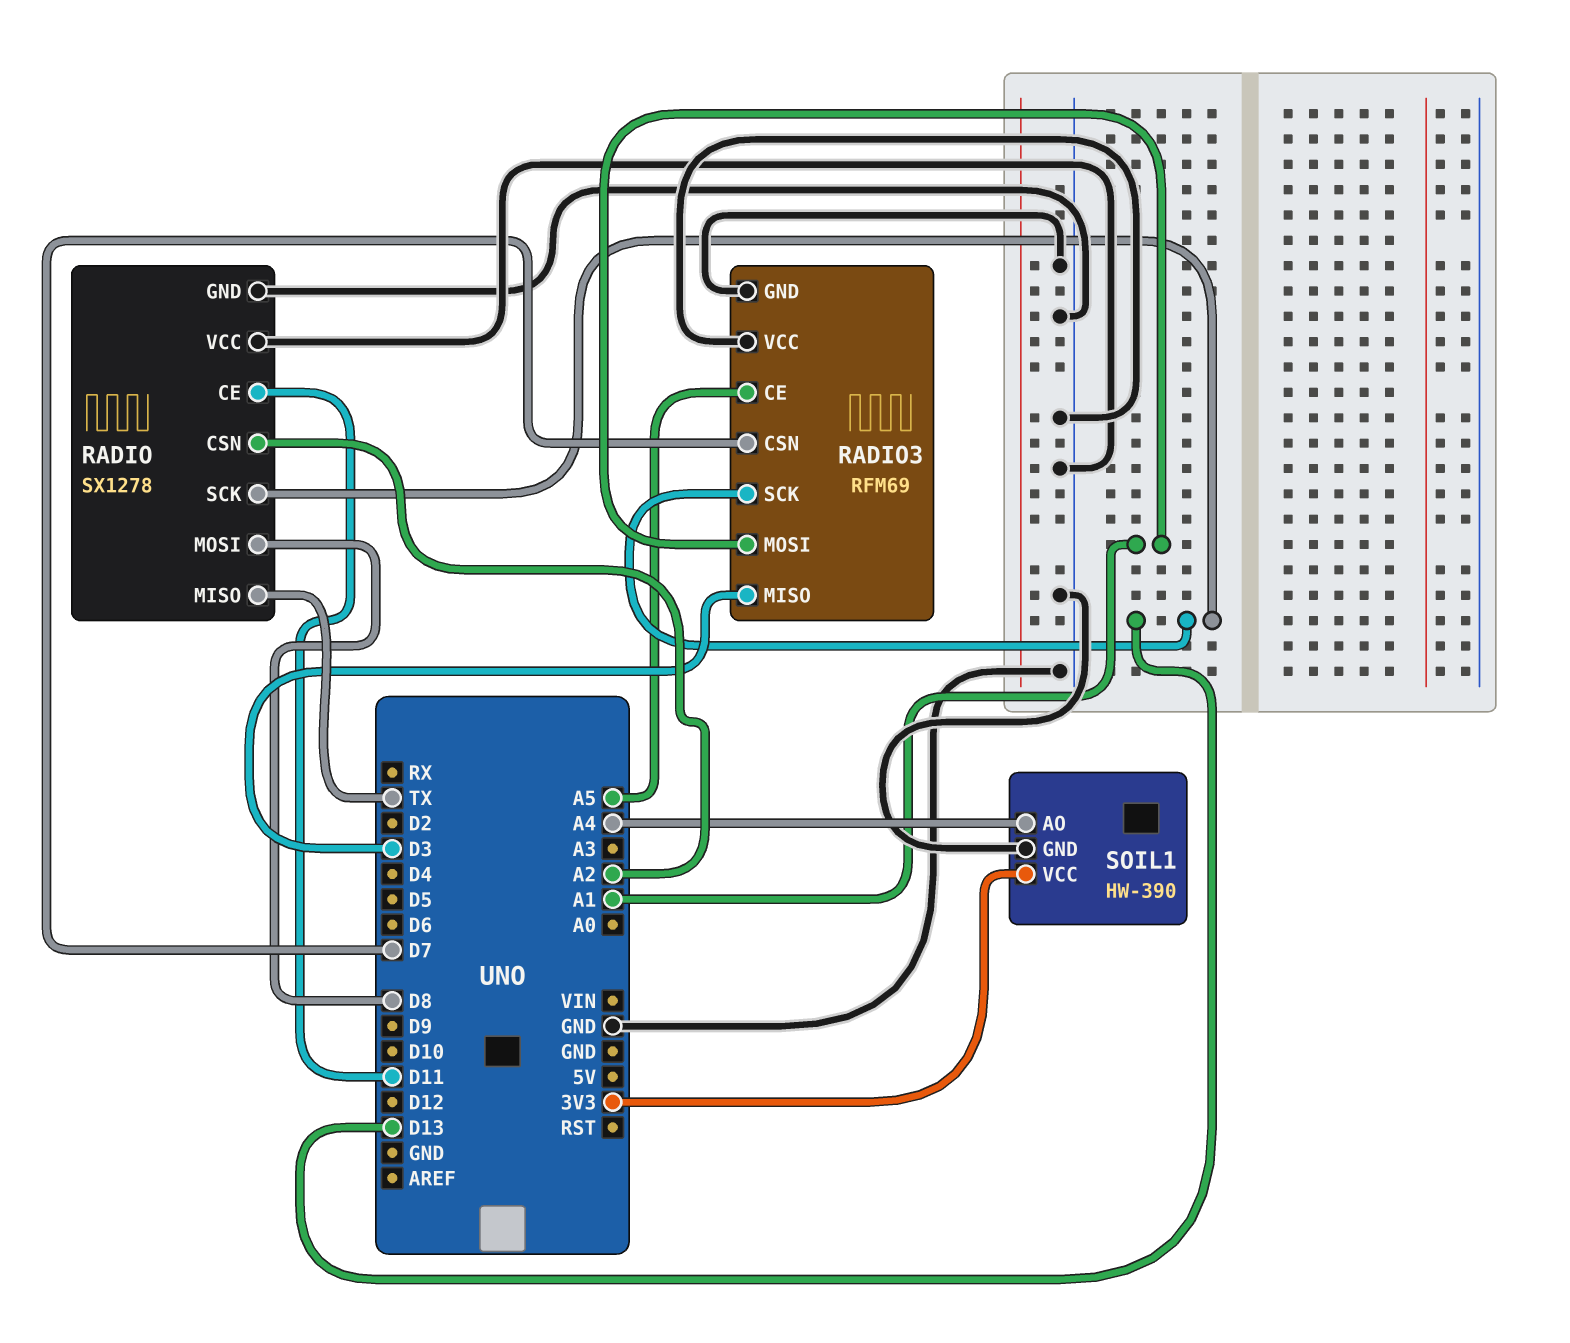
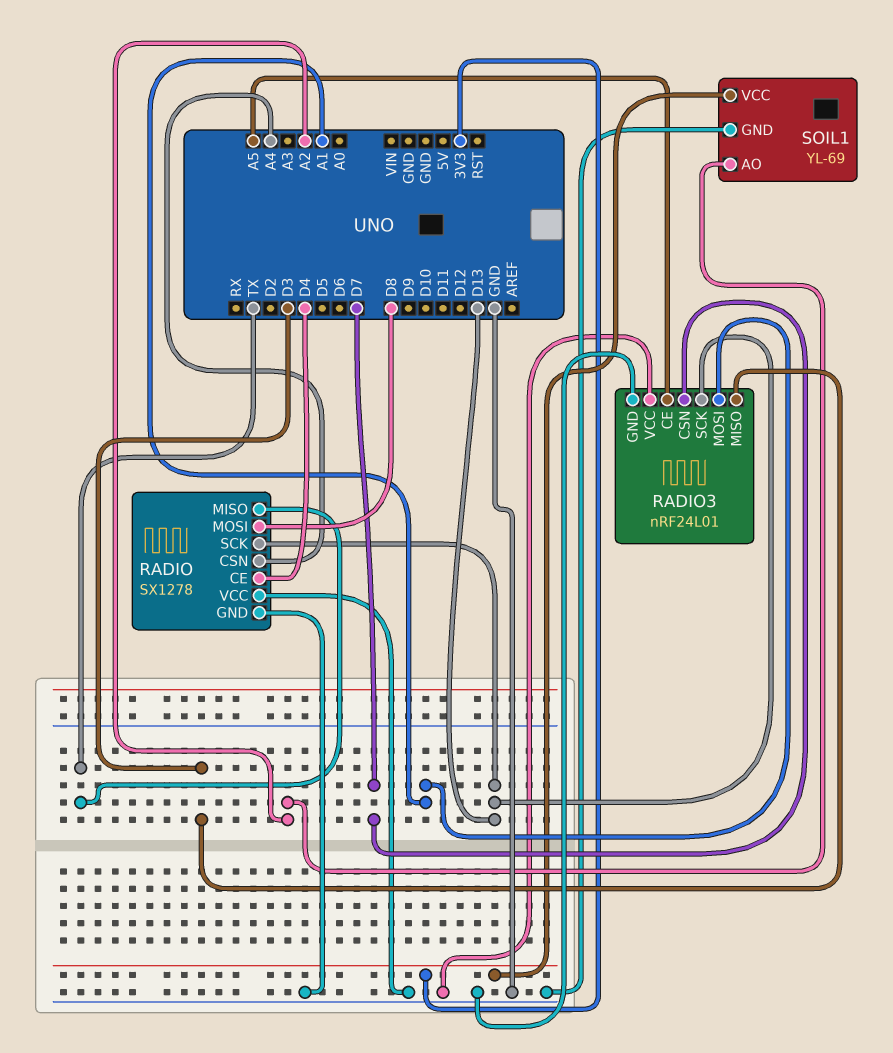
RADIO pin CE: D11 -> D4
RADIO pin CSN: A2 -> A4
RADIO3: RFM69 -> nRF24L01
SOIL1: HW-390 -> YL-69
SOIL1 pin AO: A4 -> A2

